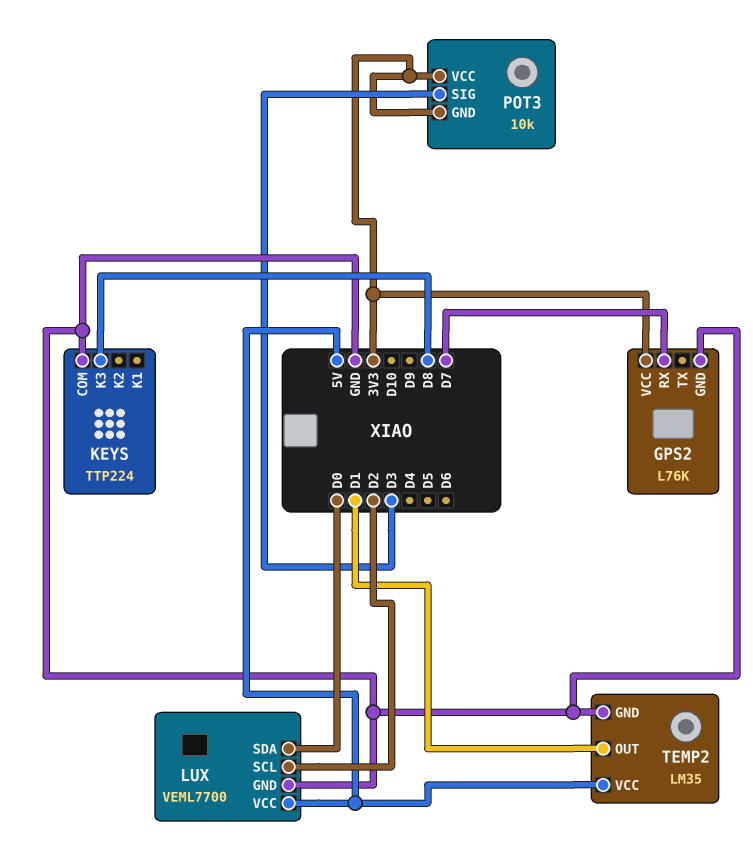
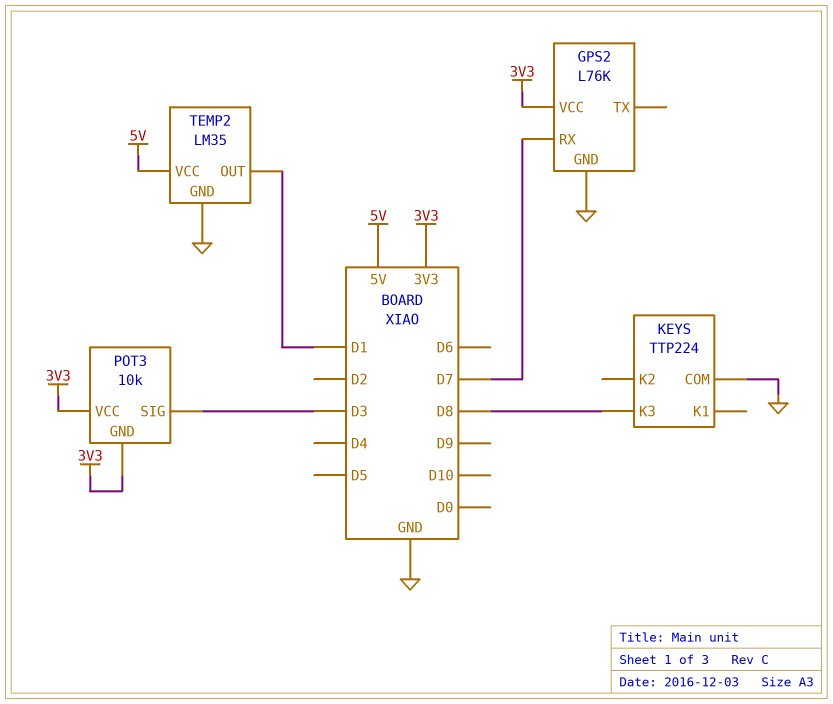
LUX: VEML7700 -> none
LUX pin GND: GND -> none
LUX pin SCL: D2 -> none
LUX pin SDA: D0 -> none
LUX pin VCC: 5V -> none

